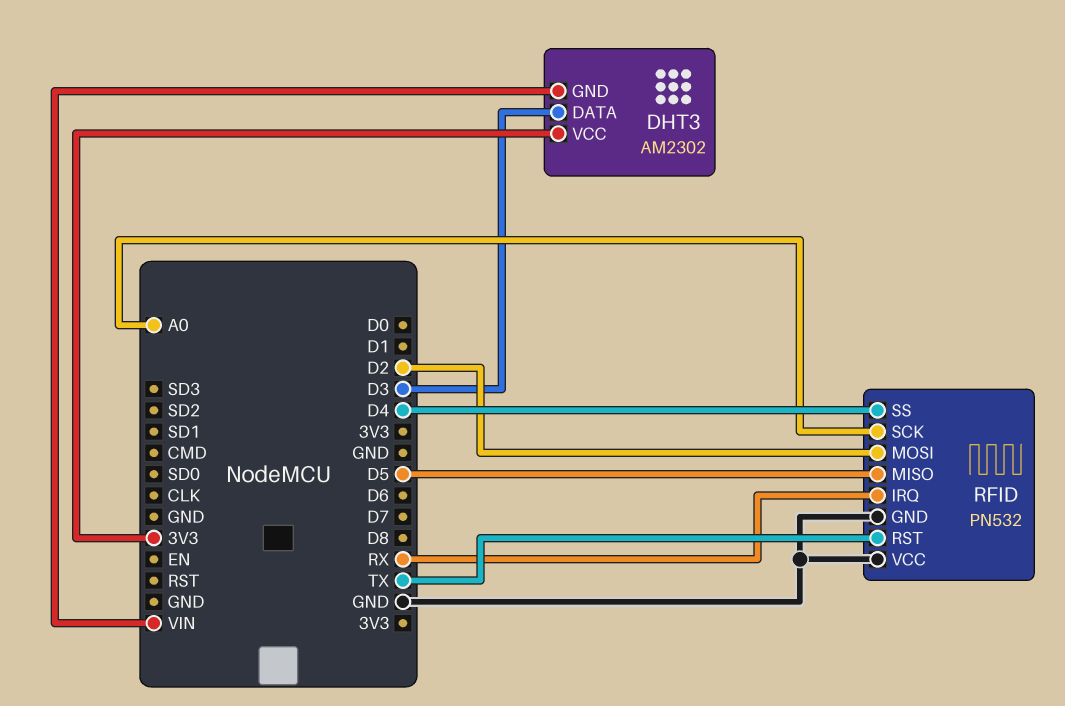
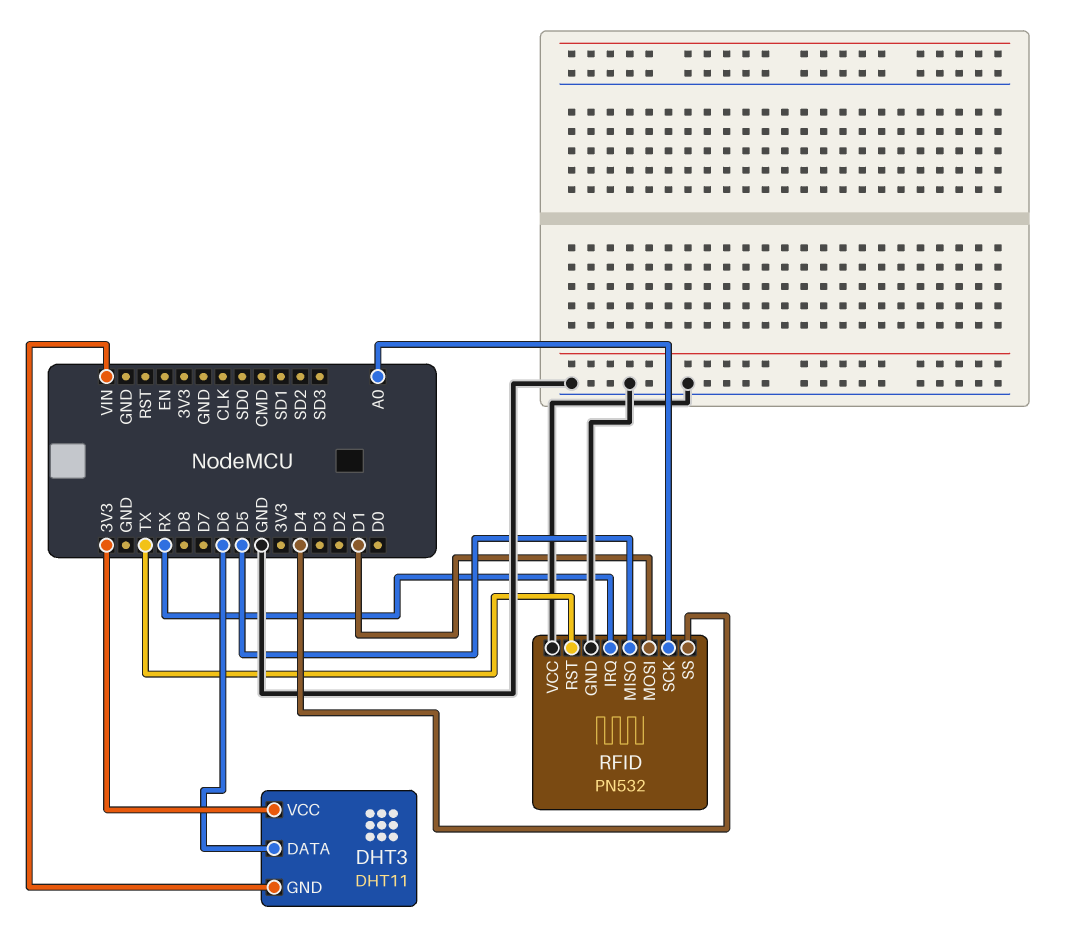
DHT3: AM2302 -> DHT11
DHT3 pin DATA: D3 -> D6
RFID pin MOSI: D2 -> D1

